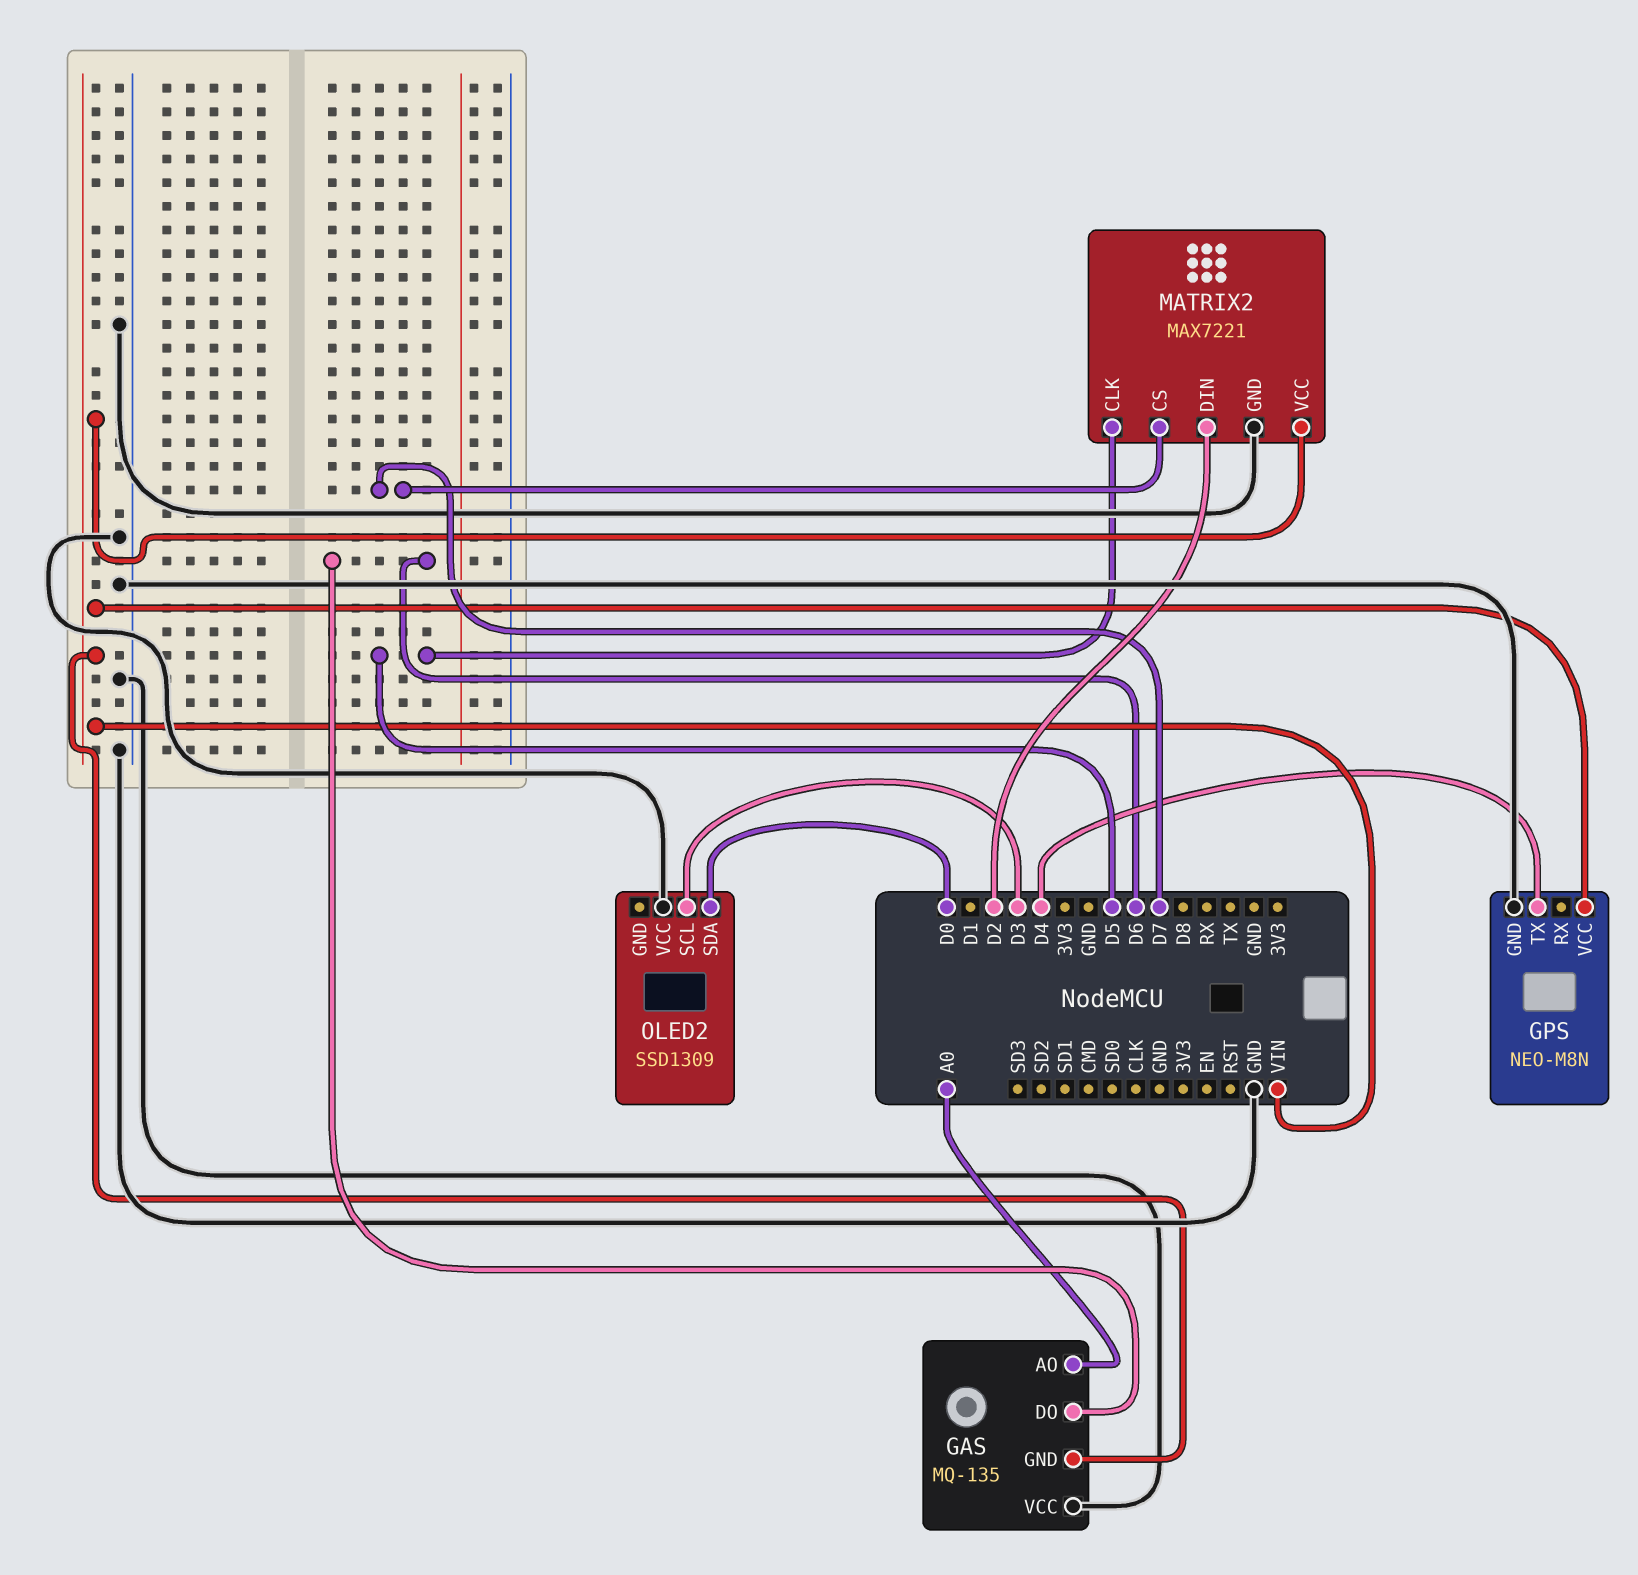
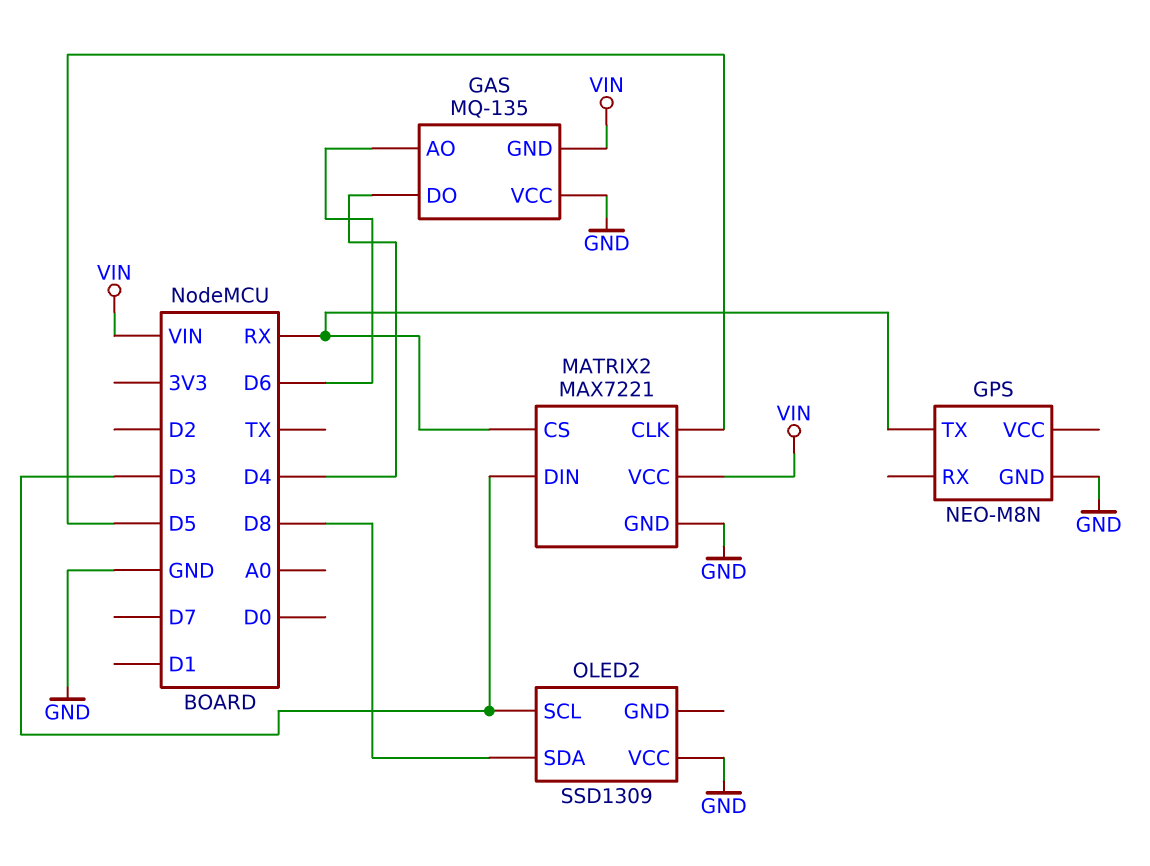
GAS pin AO: A0 -> D6
GAS pin DO: D6 -> D4
GPS pin TX: D4 -> RX
GPS pin VCC: VIN -> none
MATRIX2 pin CS: D7 -> RX
MATRIX2 pin DIN: D2 -> D3
OLED2 pin SDA: D0 -> D8

